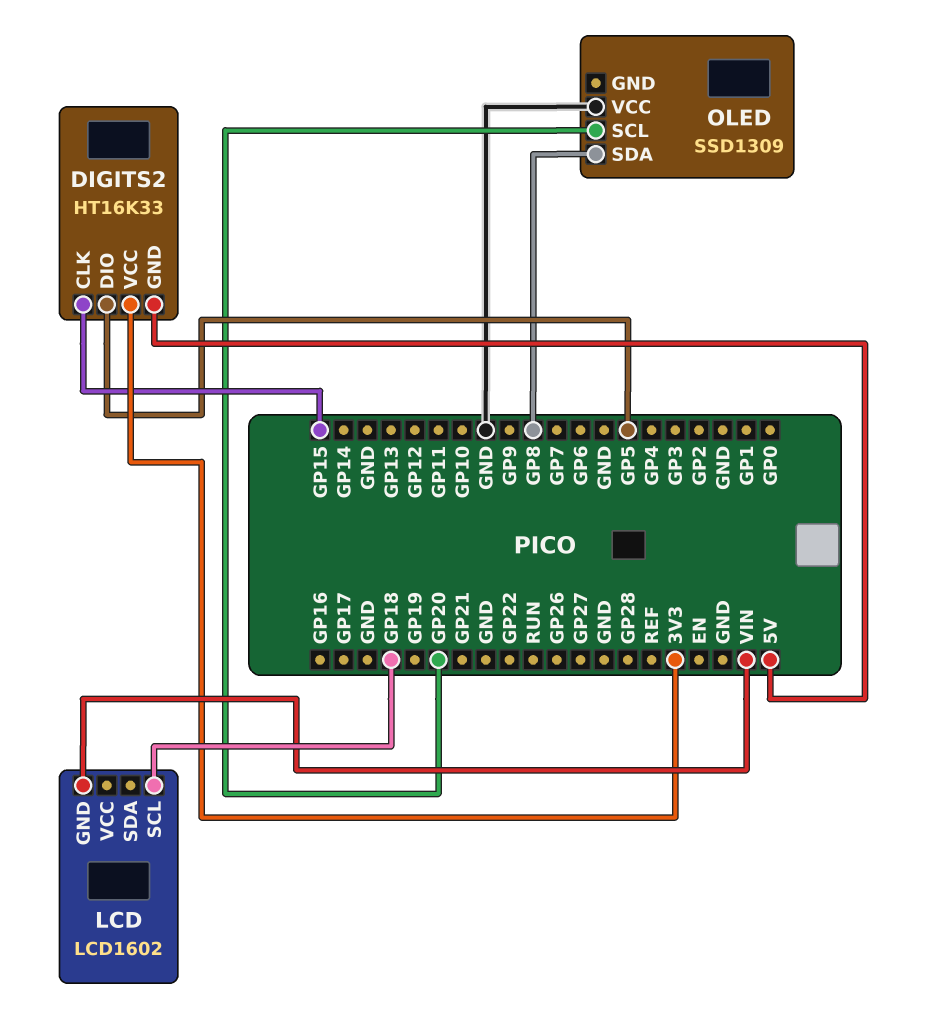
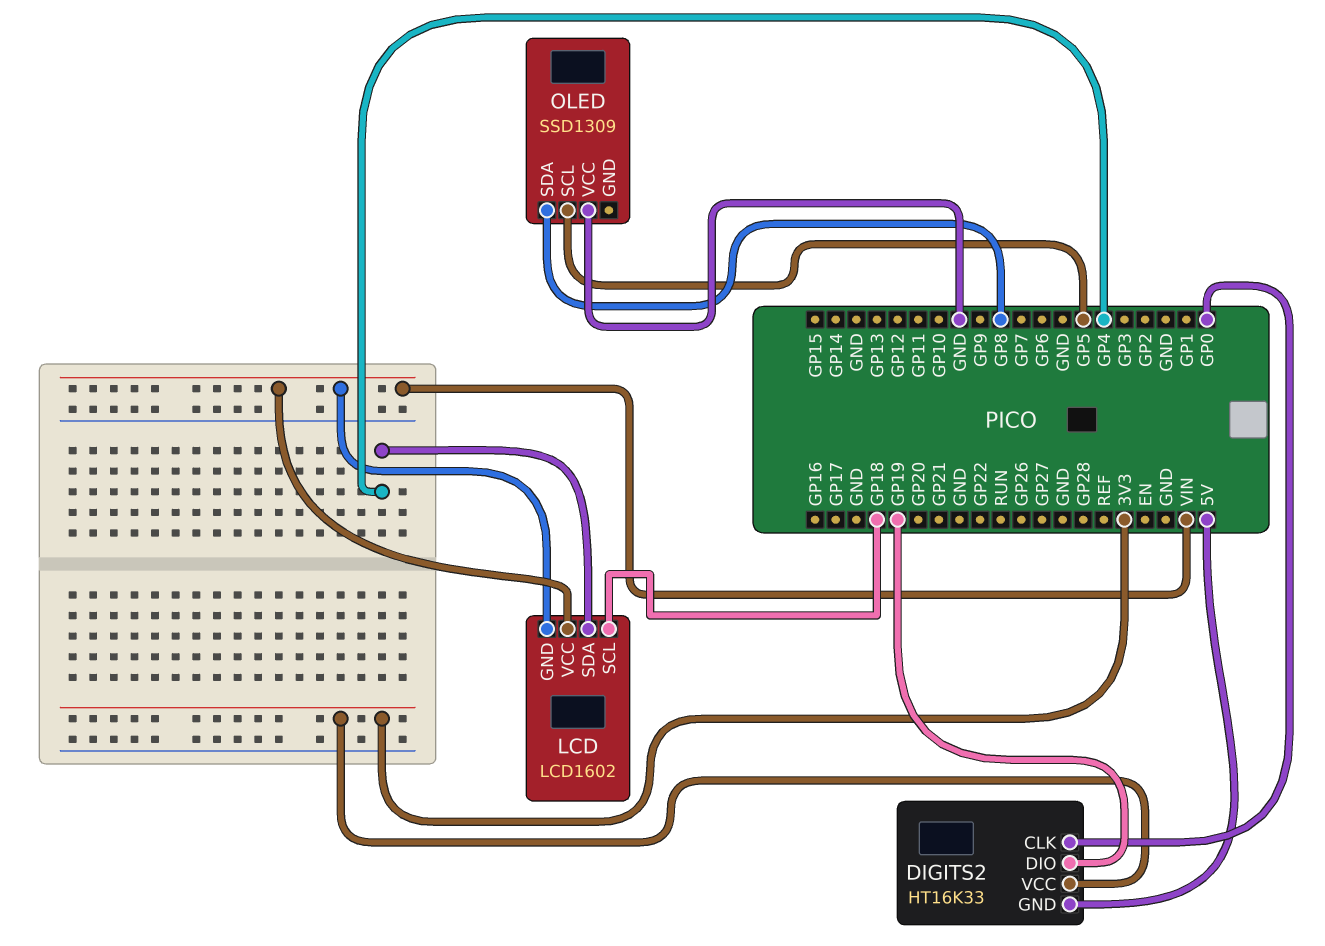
DIGITS2 pin CLK: GP15 -> GP0
DIGITS2 pin DIO: GP5 -> GP19
LCD pin SDA: none -> GP4
LCD pin VCC: none -> VIN
OLED pin SCL: GP20 -> GP5

